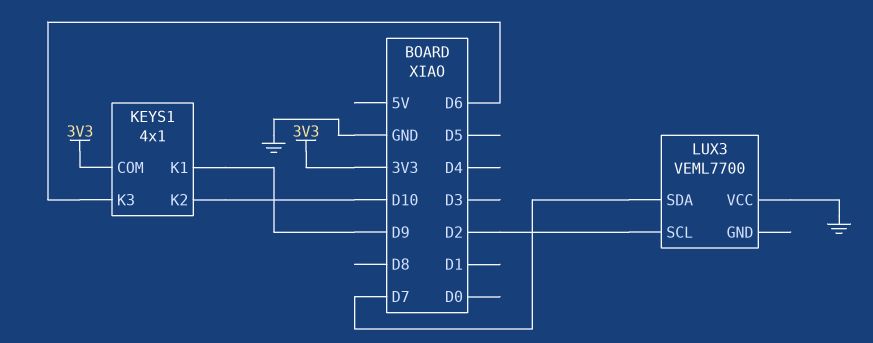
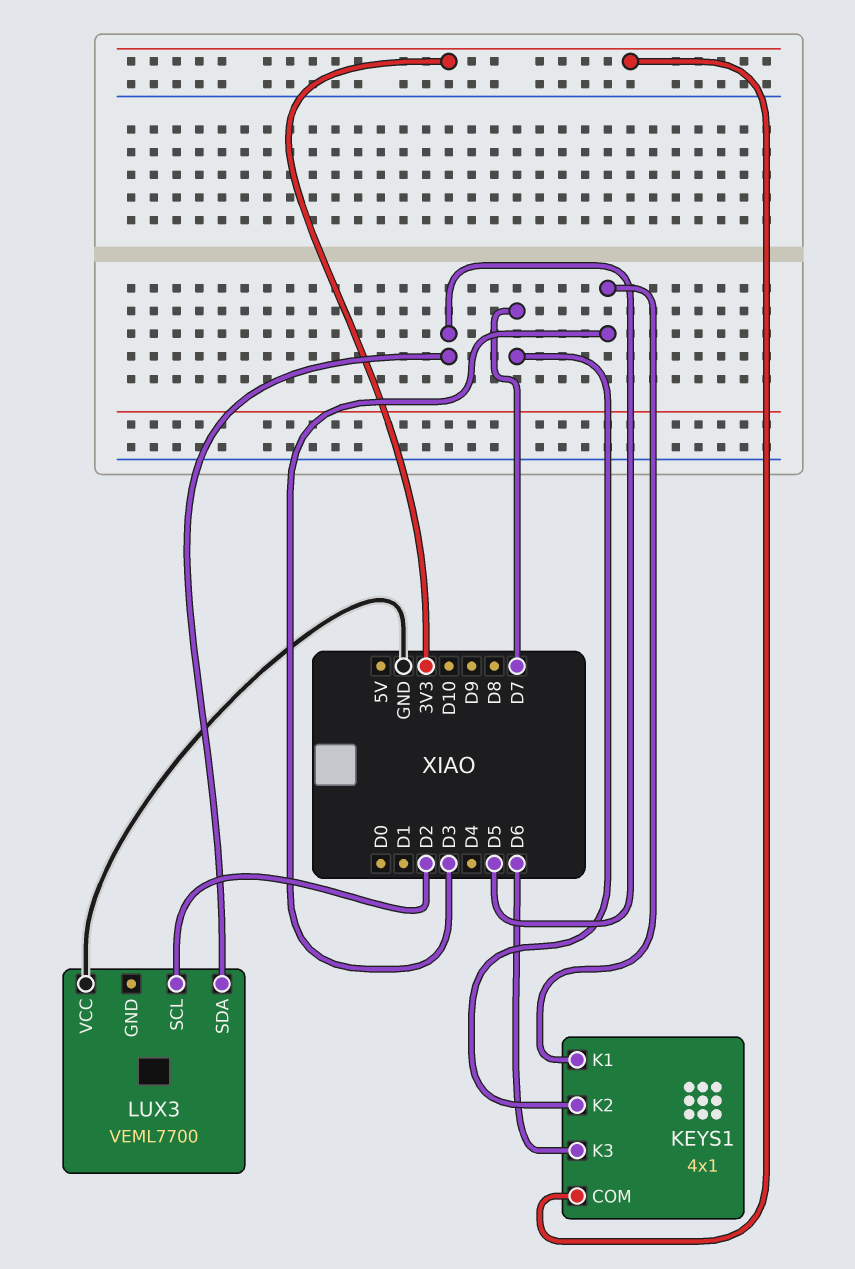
KEYS1 pin K1: D9 -> D3
KEYS1 pin K2: D10 -> D7
LUX3 pin SDA: D7 -> D5

